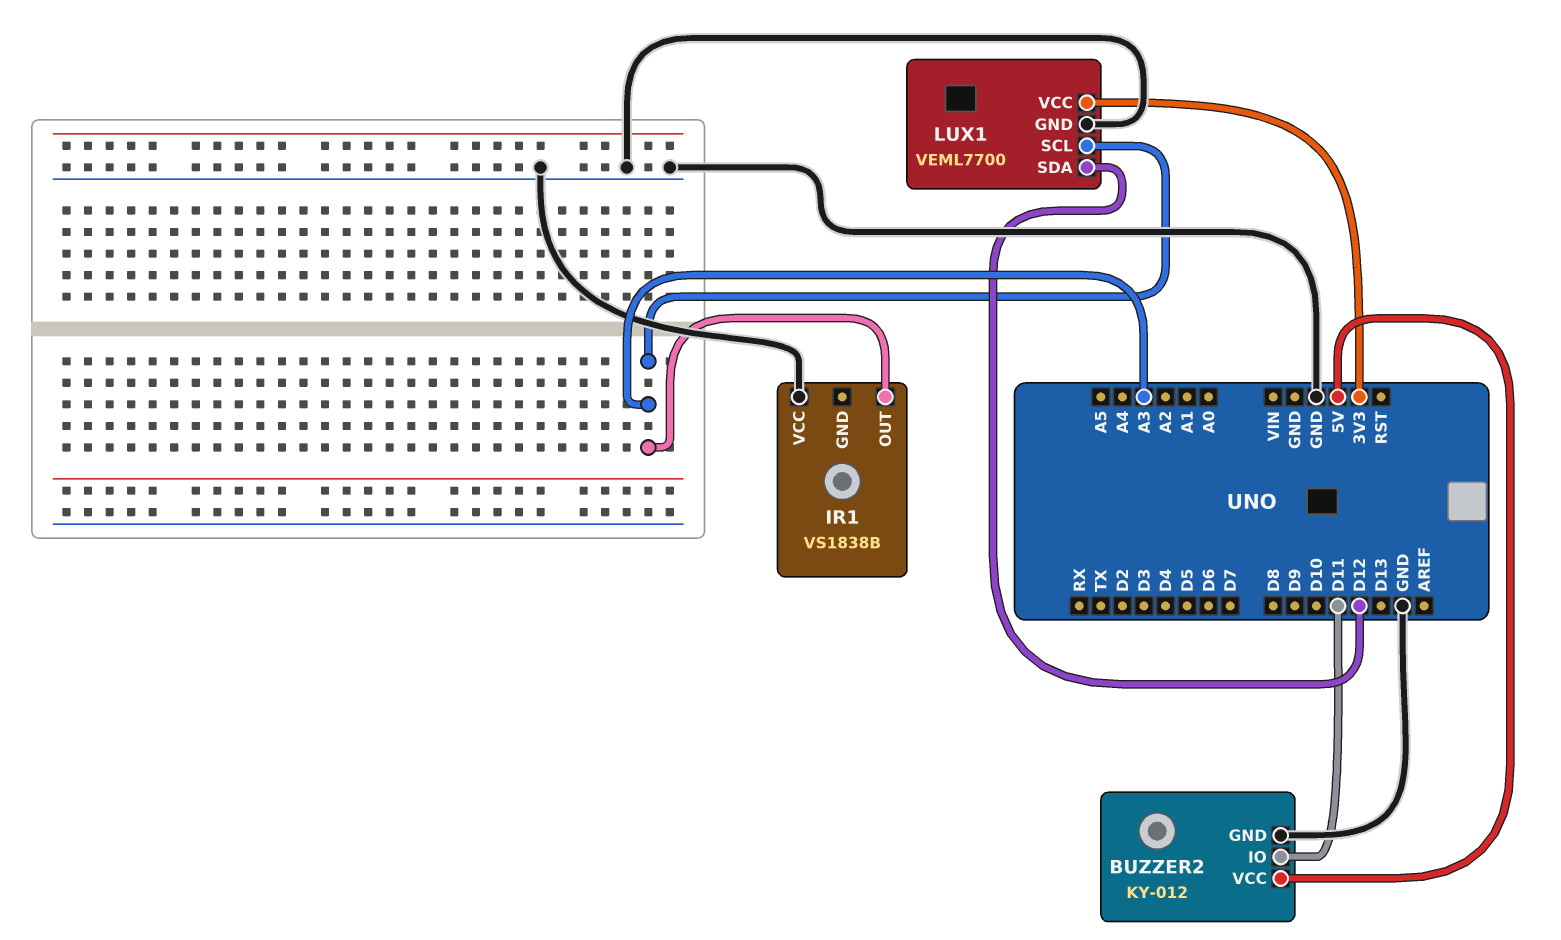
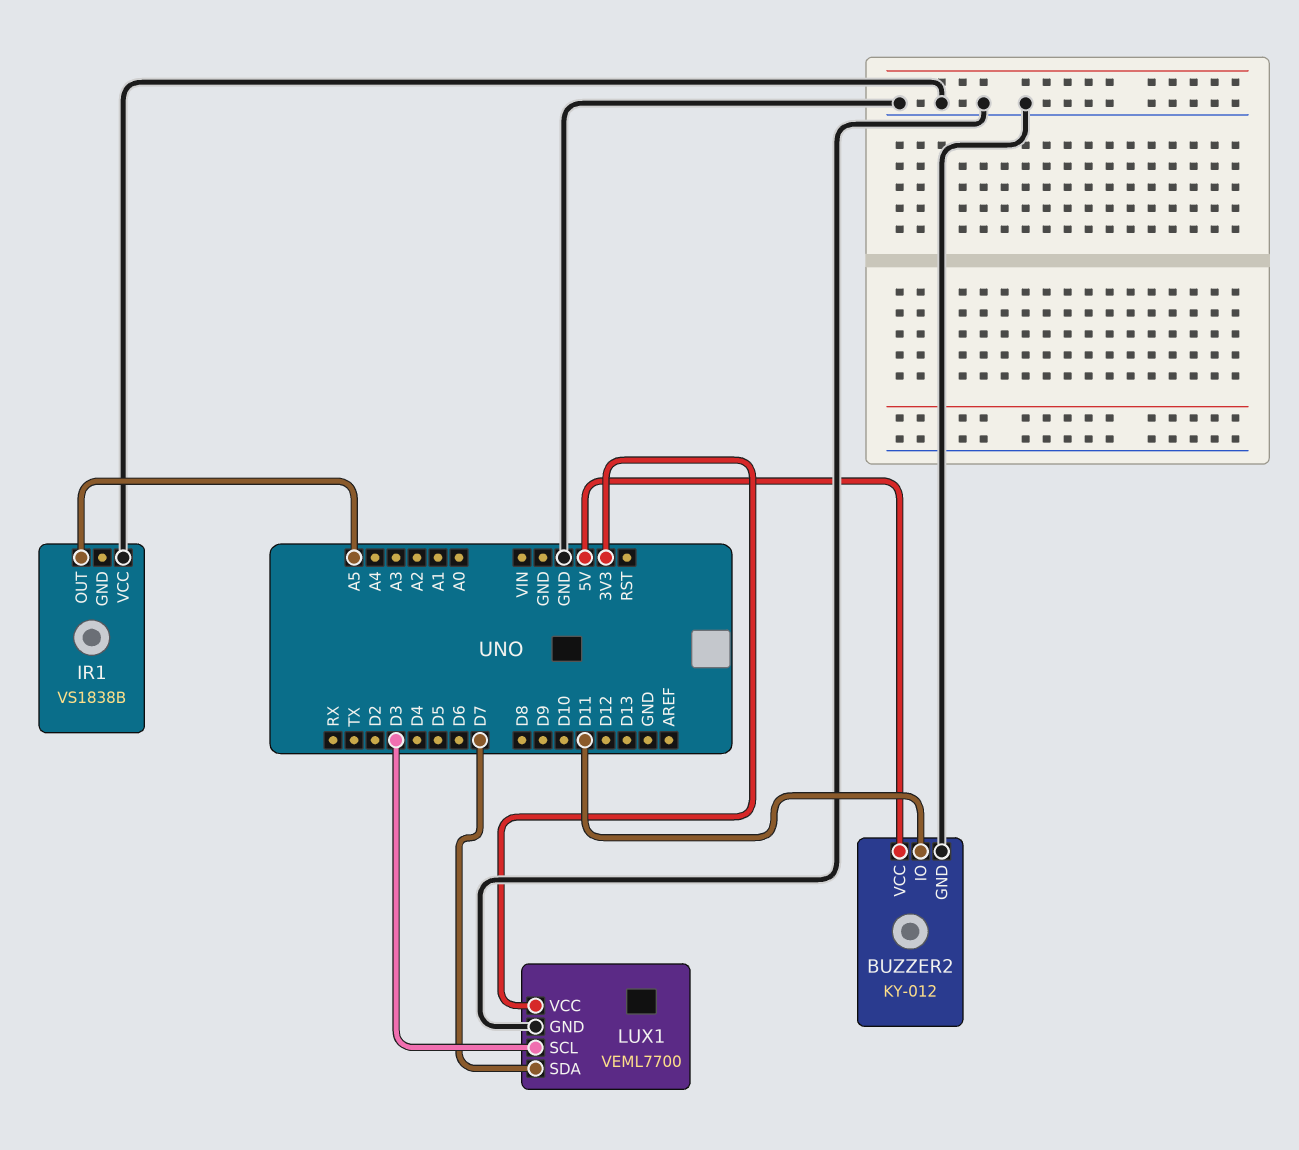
IR1 pin OUT: A3 -> A5
LUX1 pin SCL: A3 -> D3
LUX1 pin SDA: D12 -> D7

